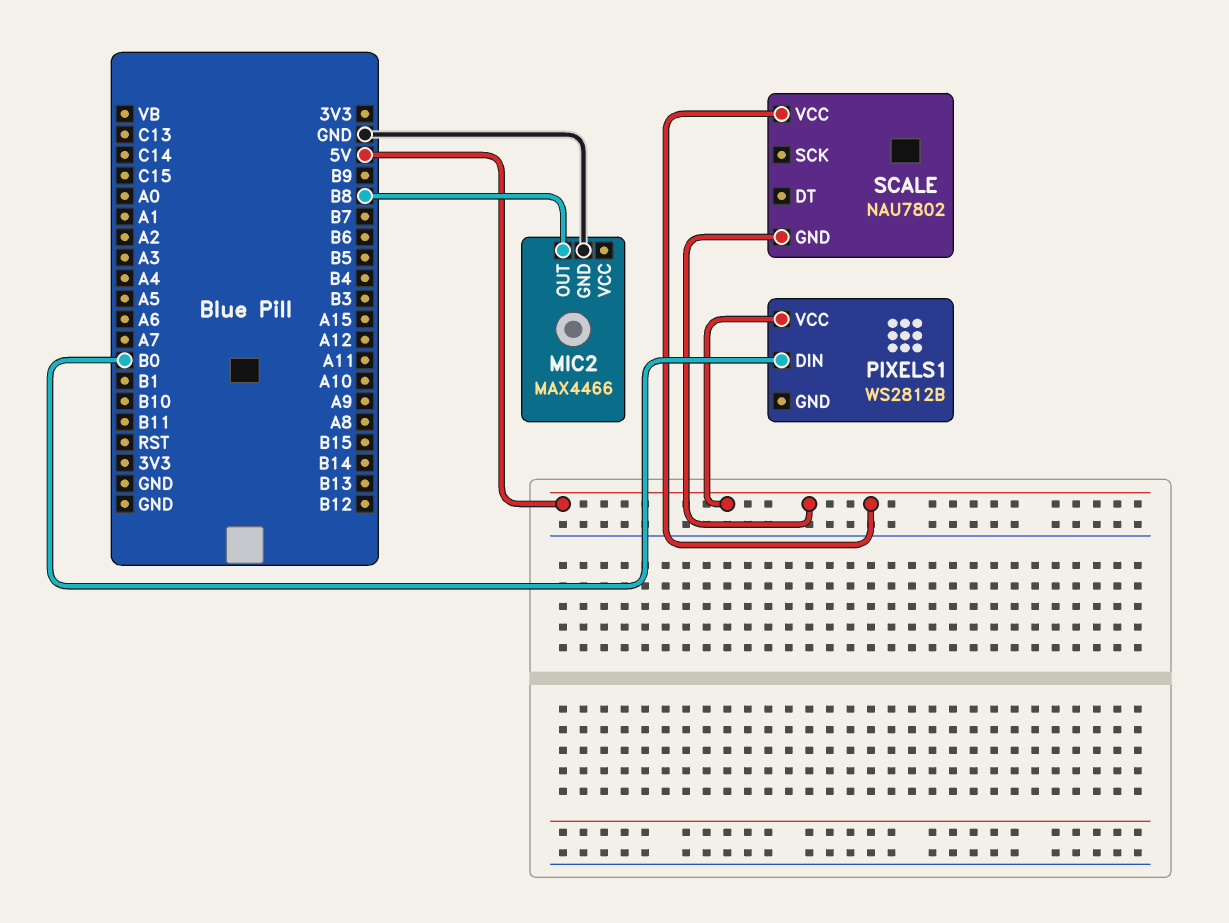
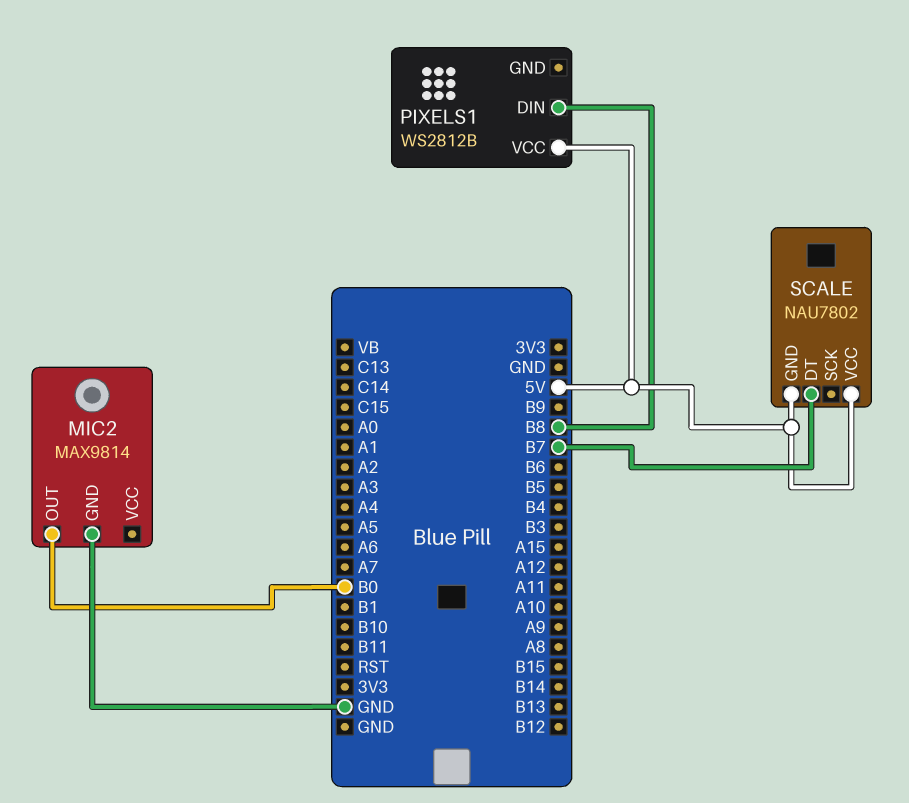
MIC2: MAX4466 -> MAX9814
MIC2 pin OUT: B8 -> B0
PIXELS1 pin DIN: B0 -> B8
SCALE pin DT: none -> B7

